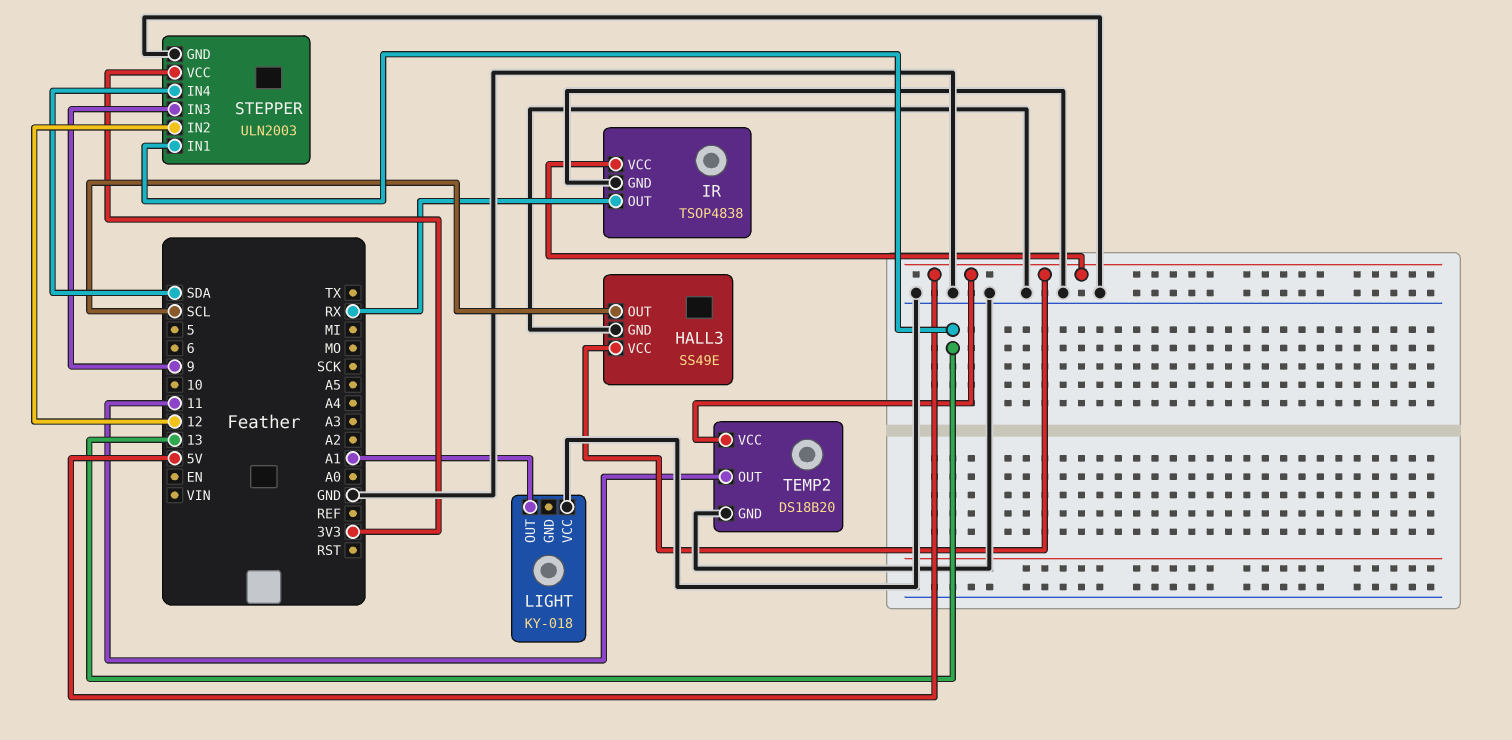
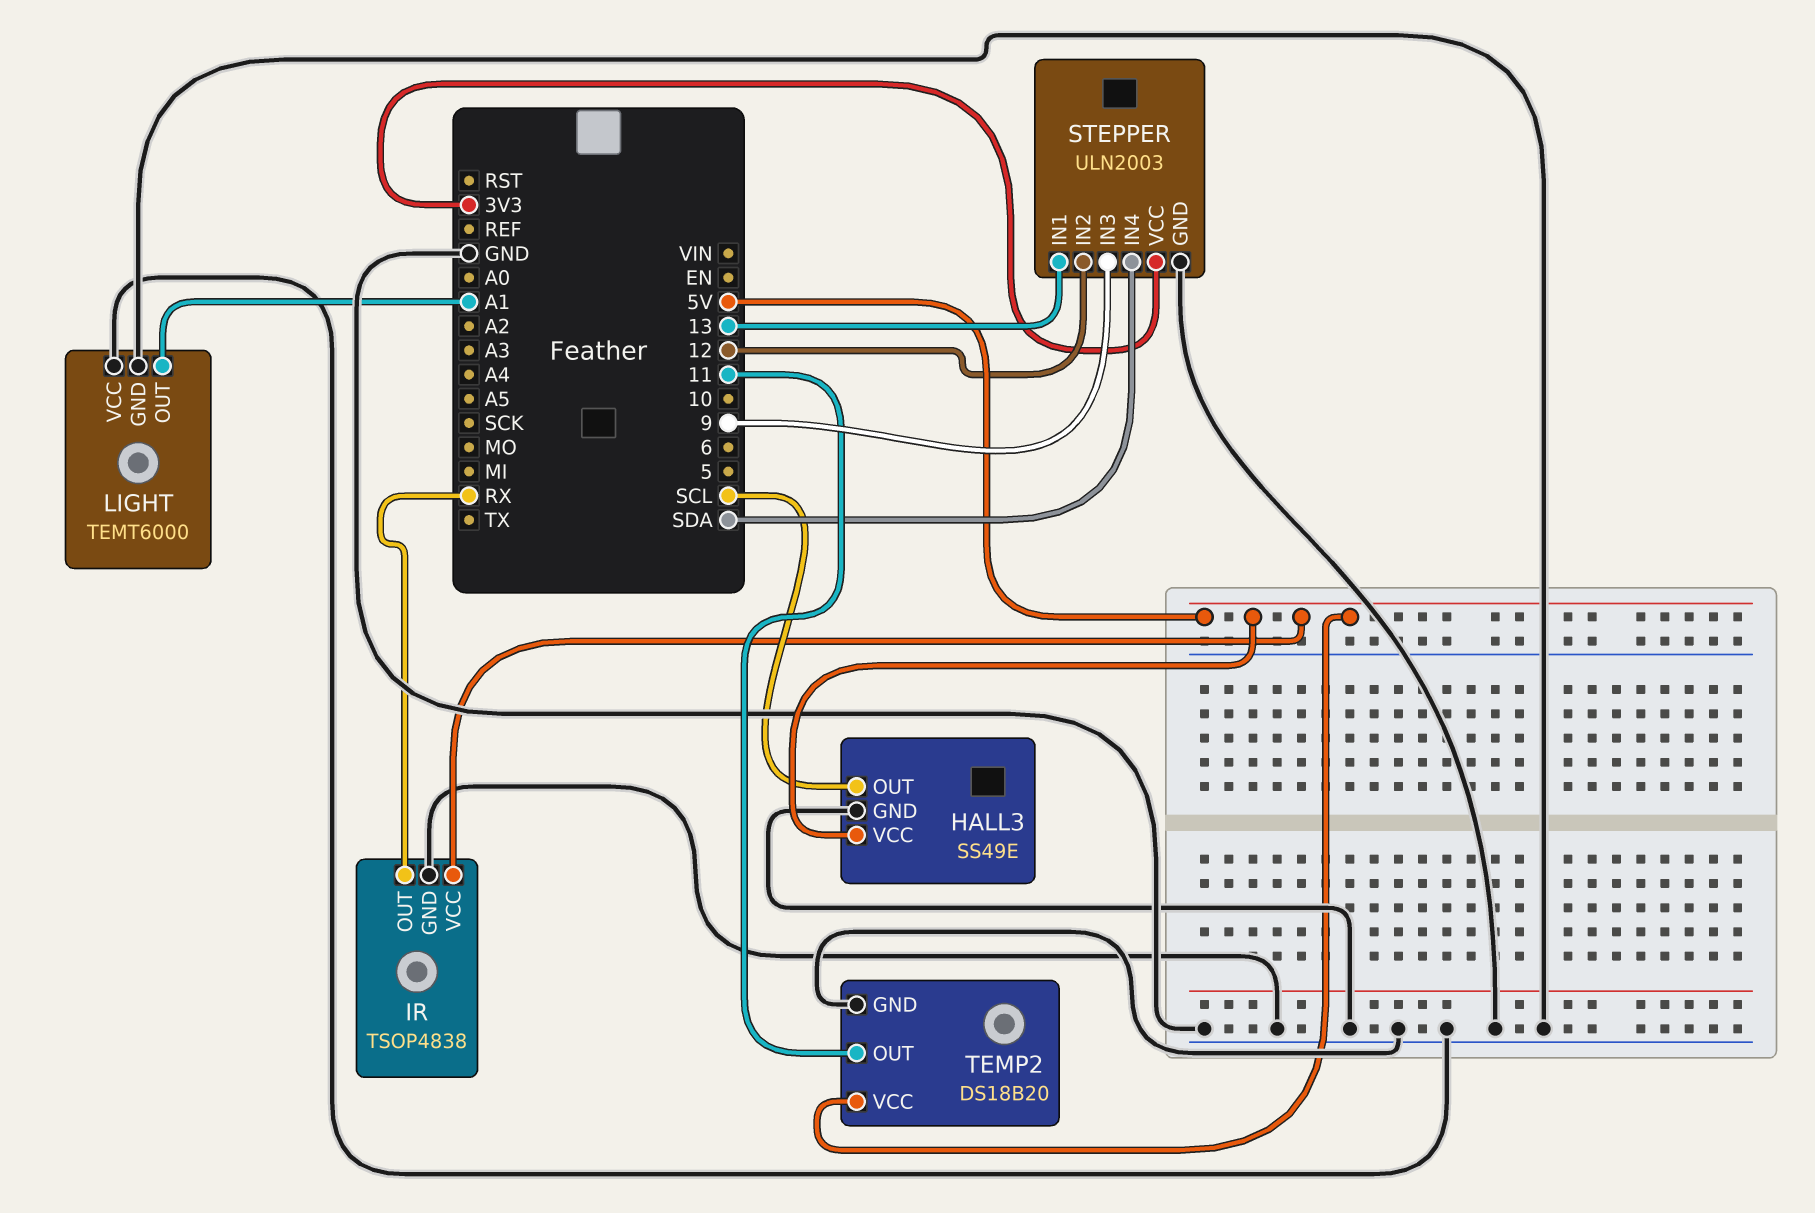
LIGHT: KY-018 -> TEMT6000
LIGHT pin GND: none -> GND

